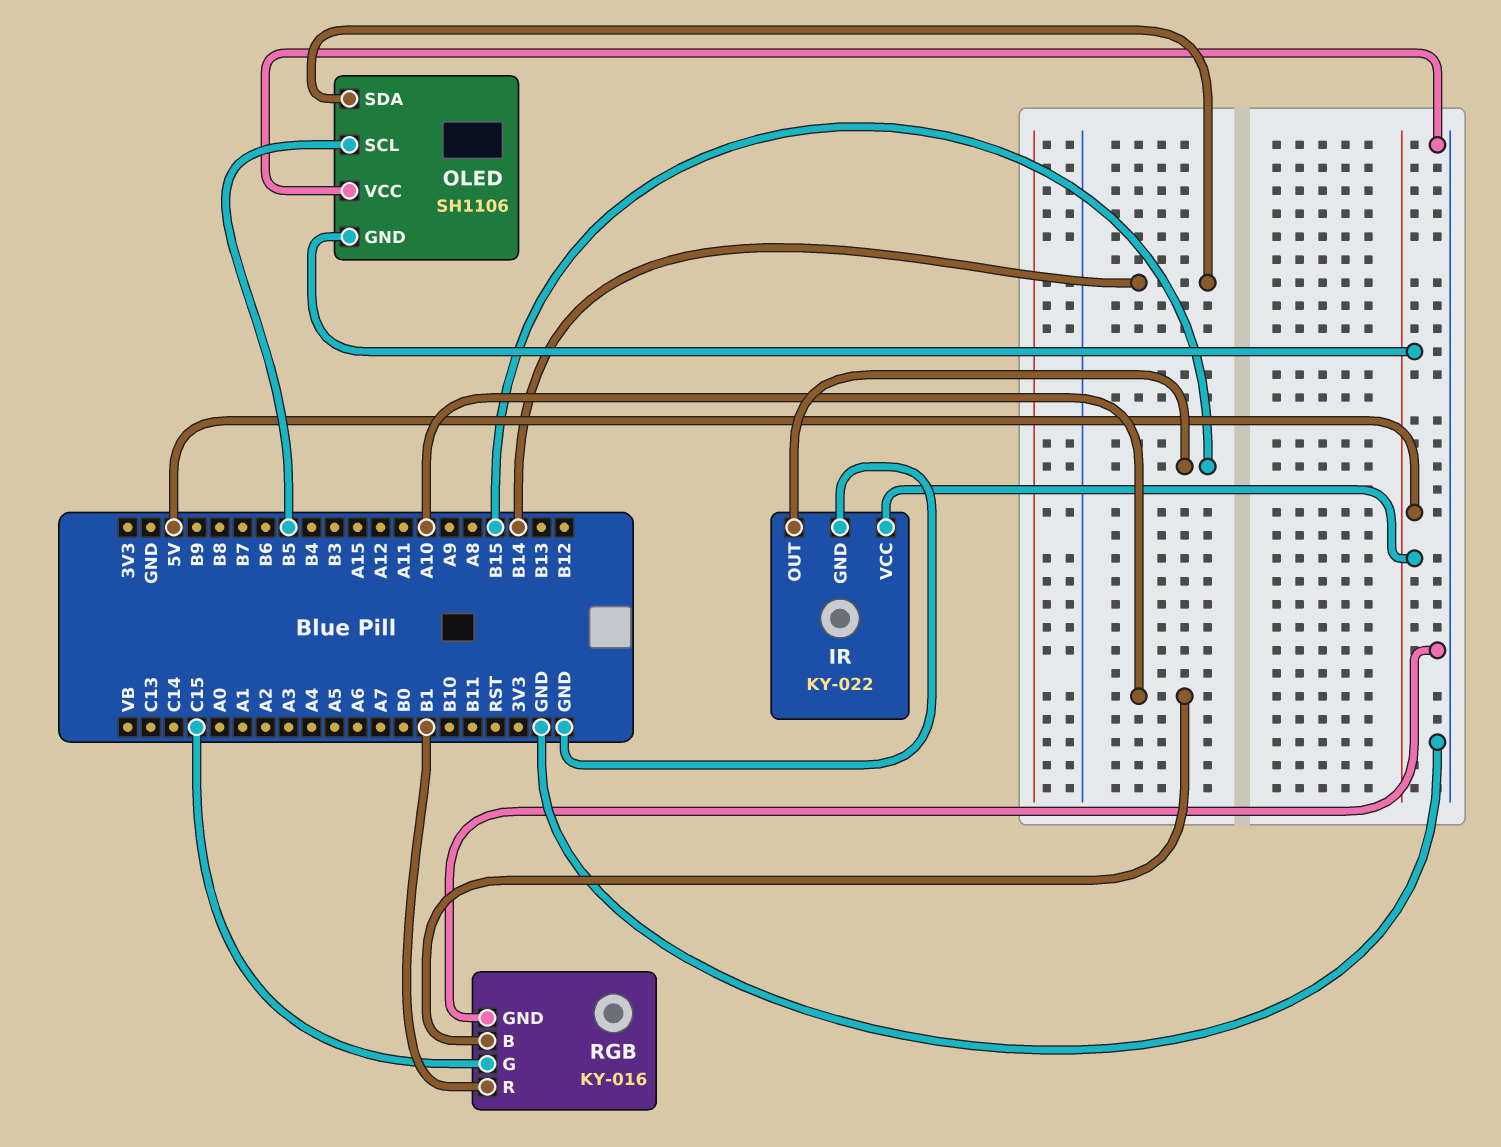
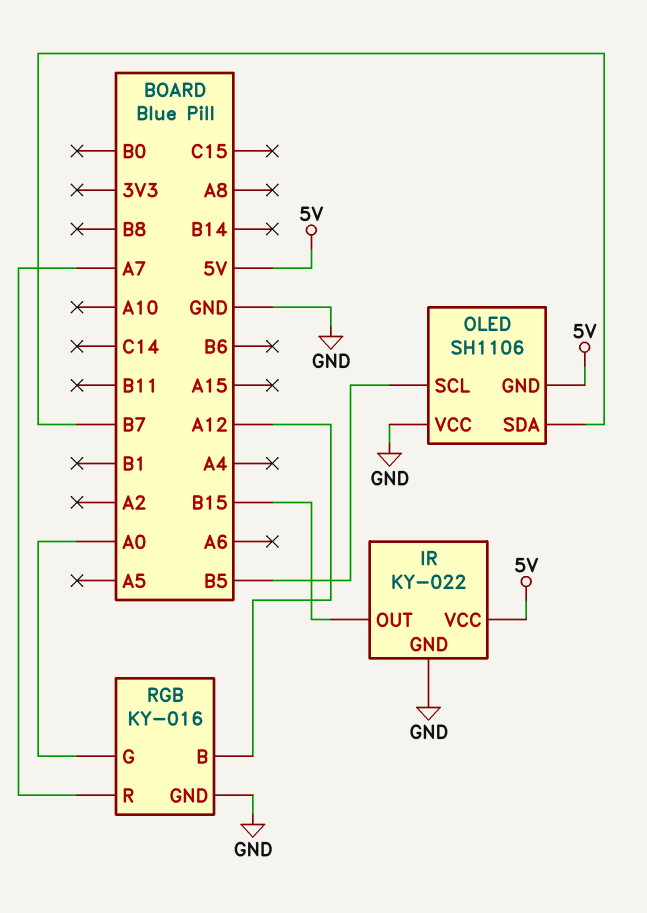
OLED pin SDA: B14 -> B7
RGB pin B: A10 -> A12
RGB pin G: C15 -> A0
RGB pin R: B1 -> A7

